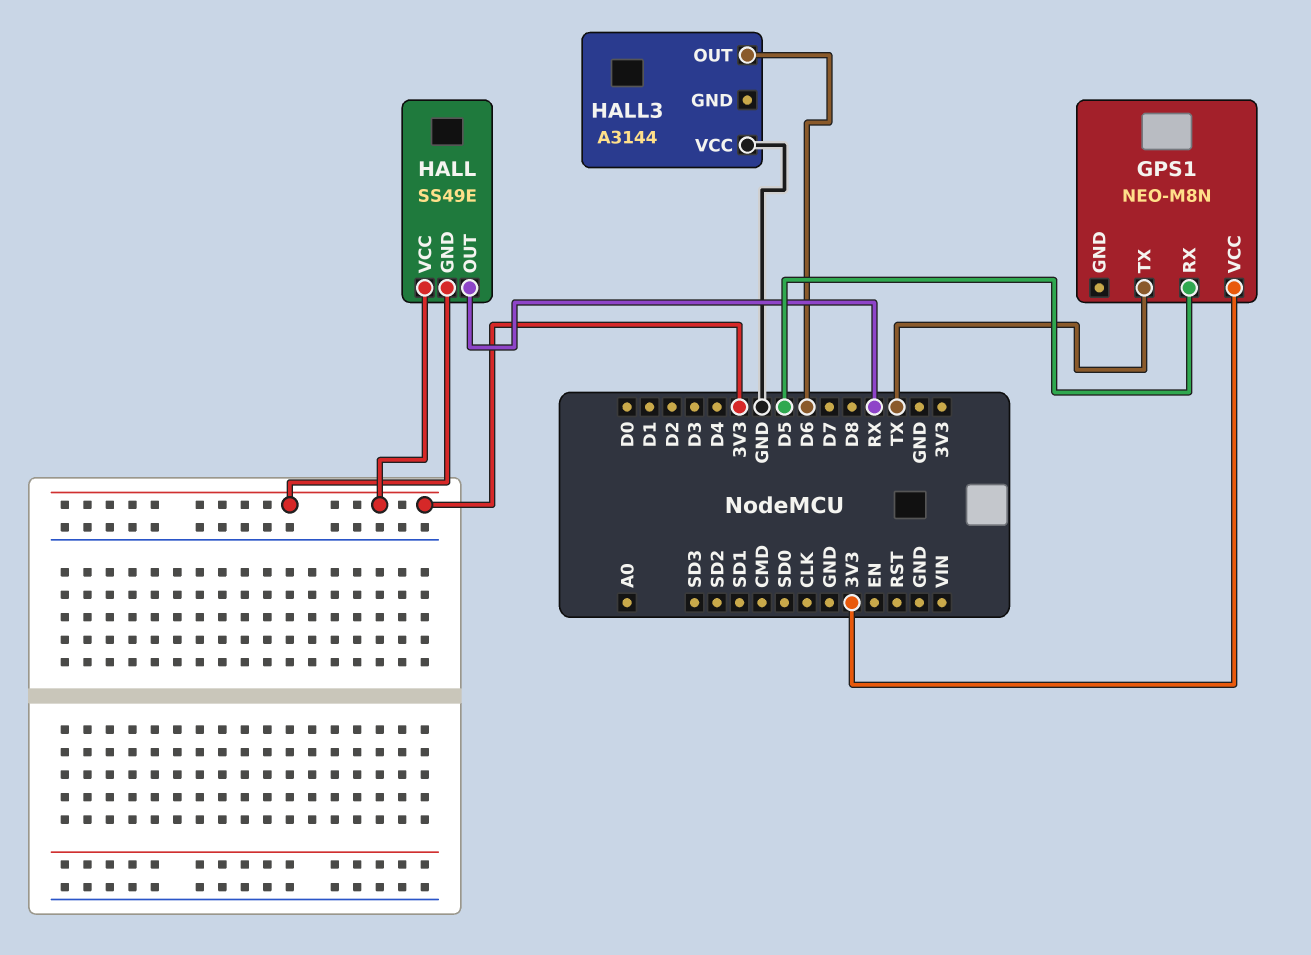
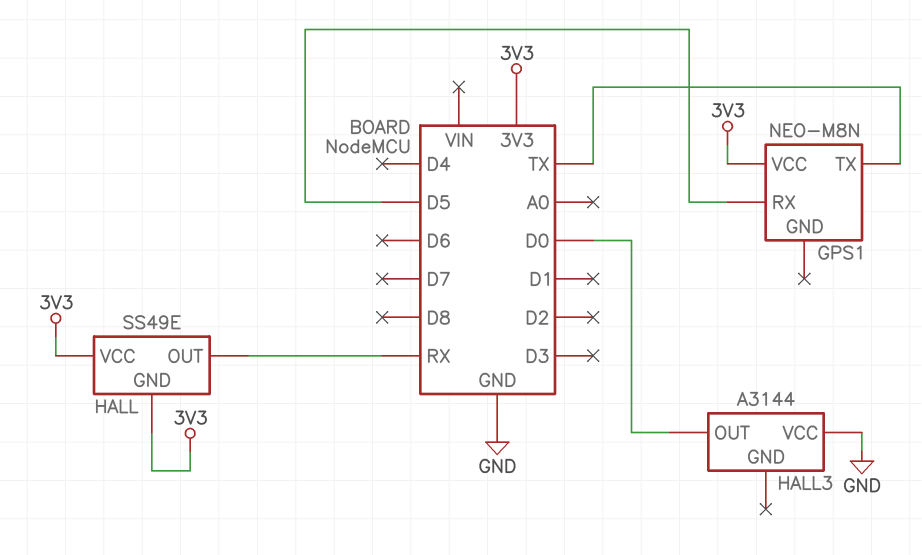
HALL3 pin OUT: D6 -> D0

